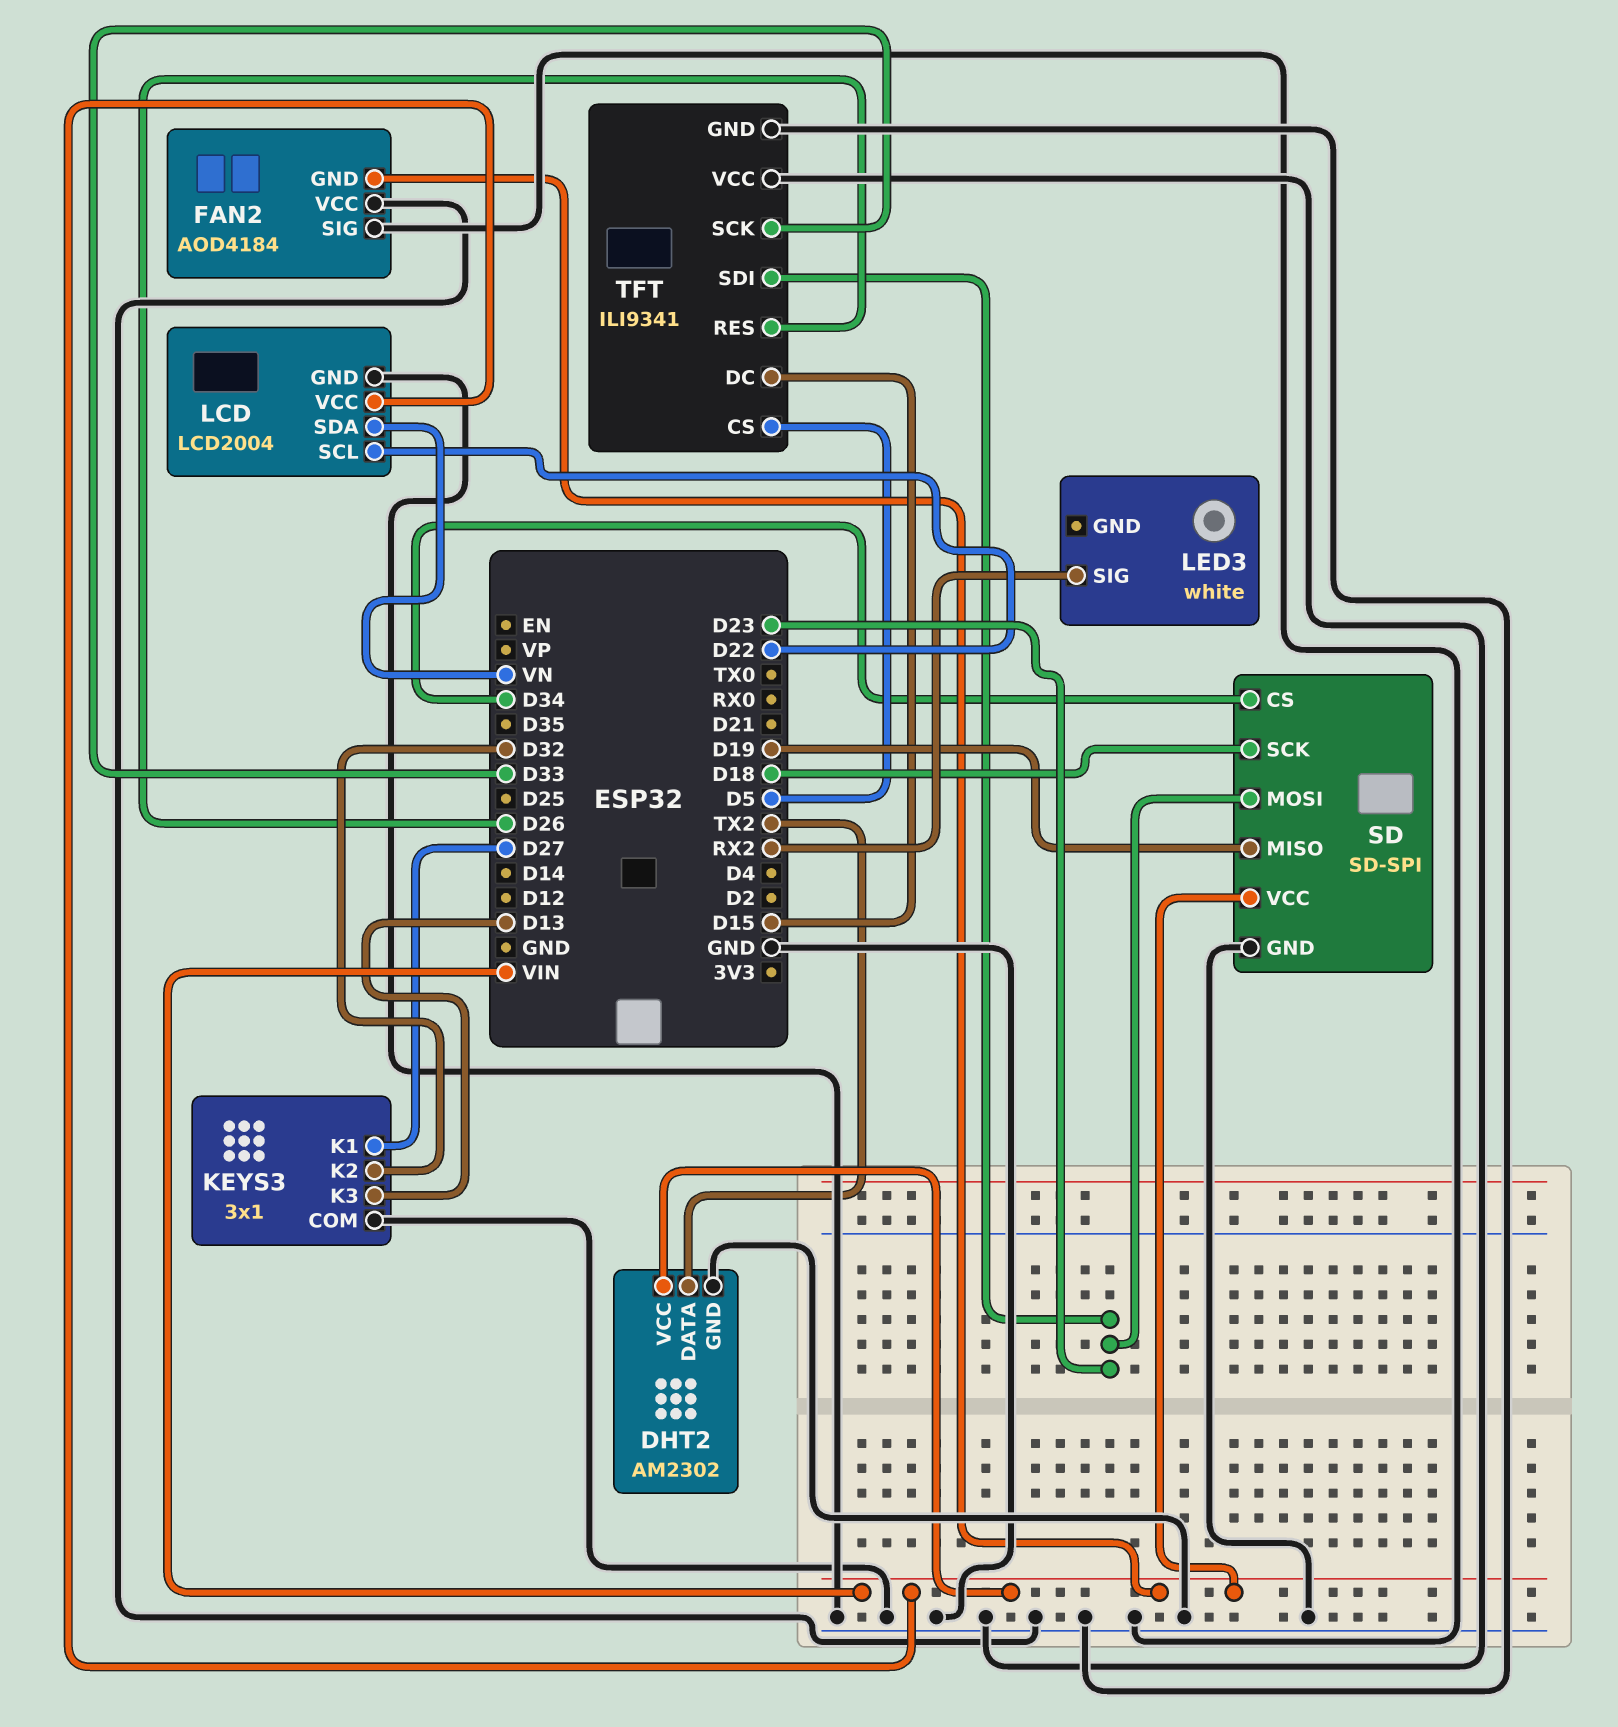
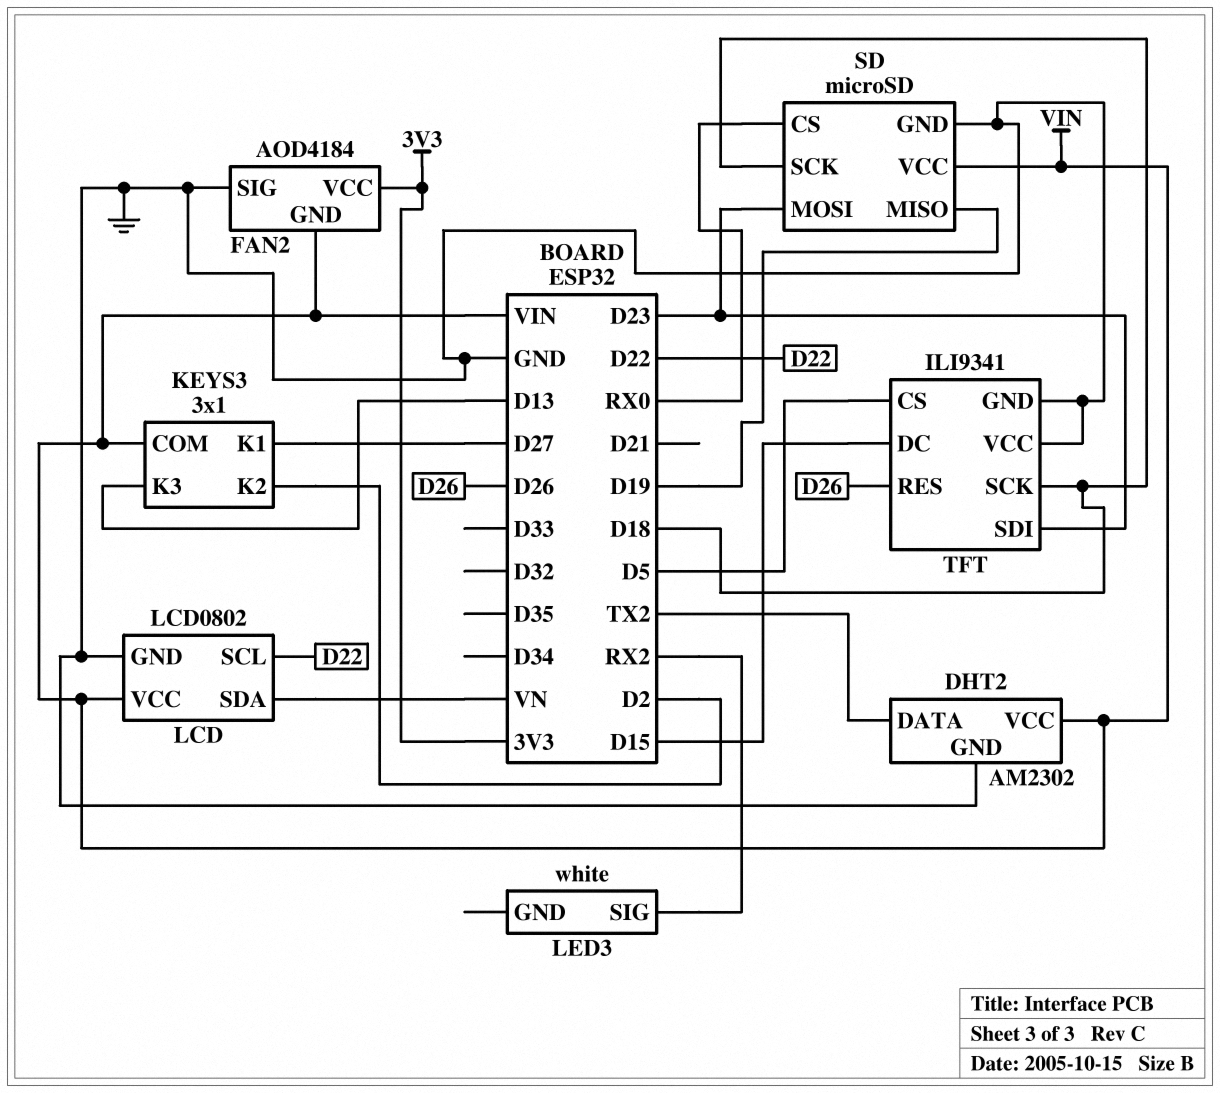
FAN2 pin VCC: GND -> 3V3
KEYS3 pin COM: GND -> VIN
KEYS3 pin K2: D32 -> D2
LCD: LCD2004 -> LCD0802
SD: SD-SPI -> microSD
SD pin CS: D34 -> RX0
TFT pin SCK: D33 -> D18

